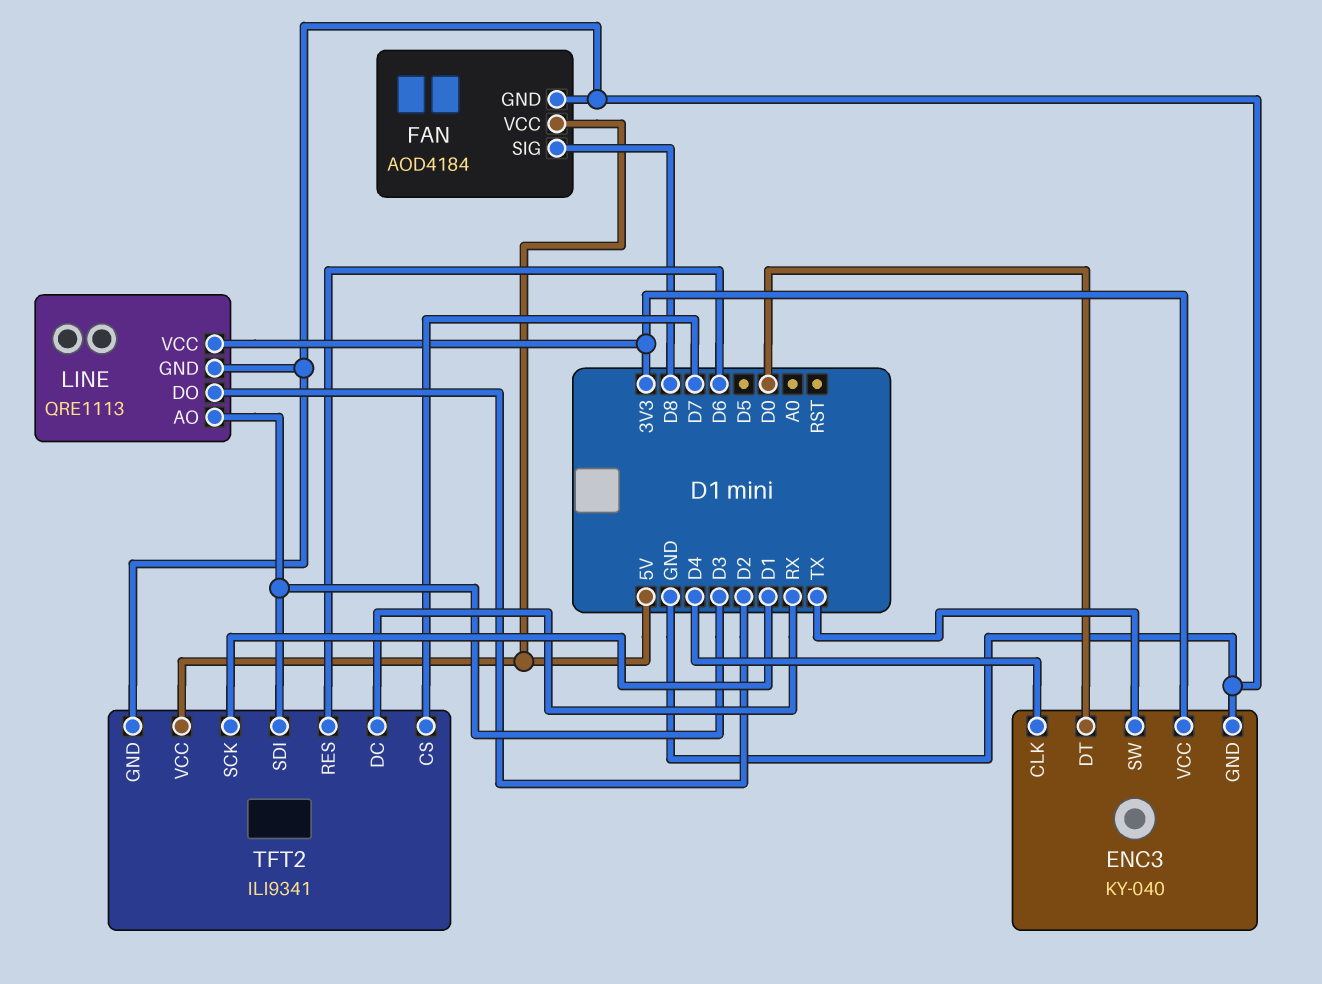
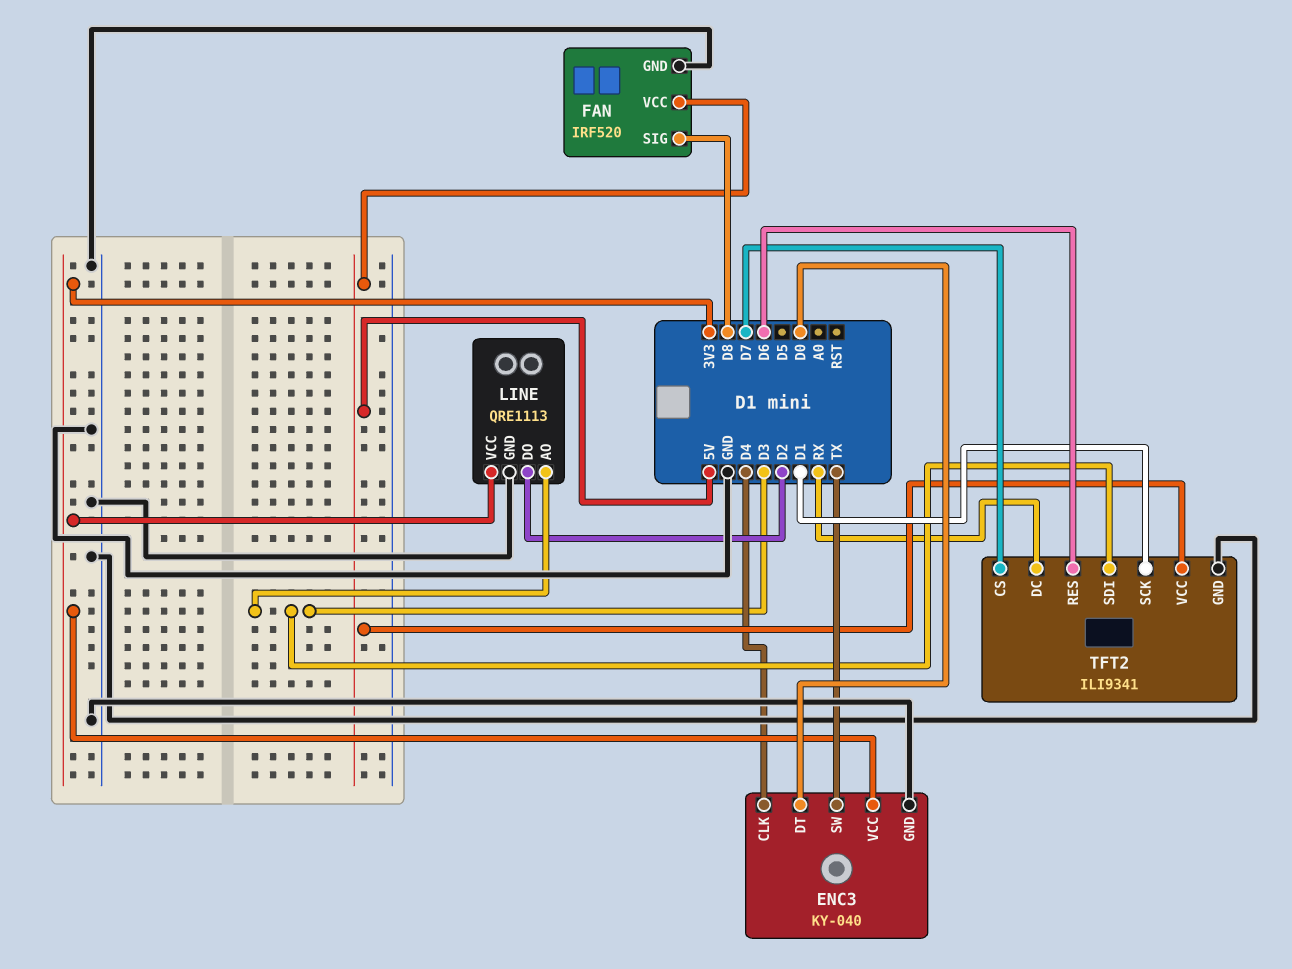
FAN: AOD4184 -> IRF520

